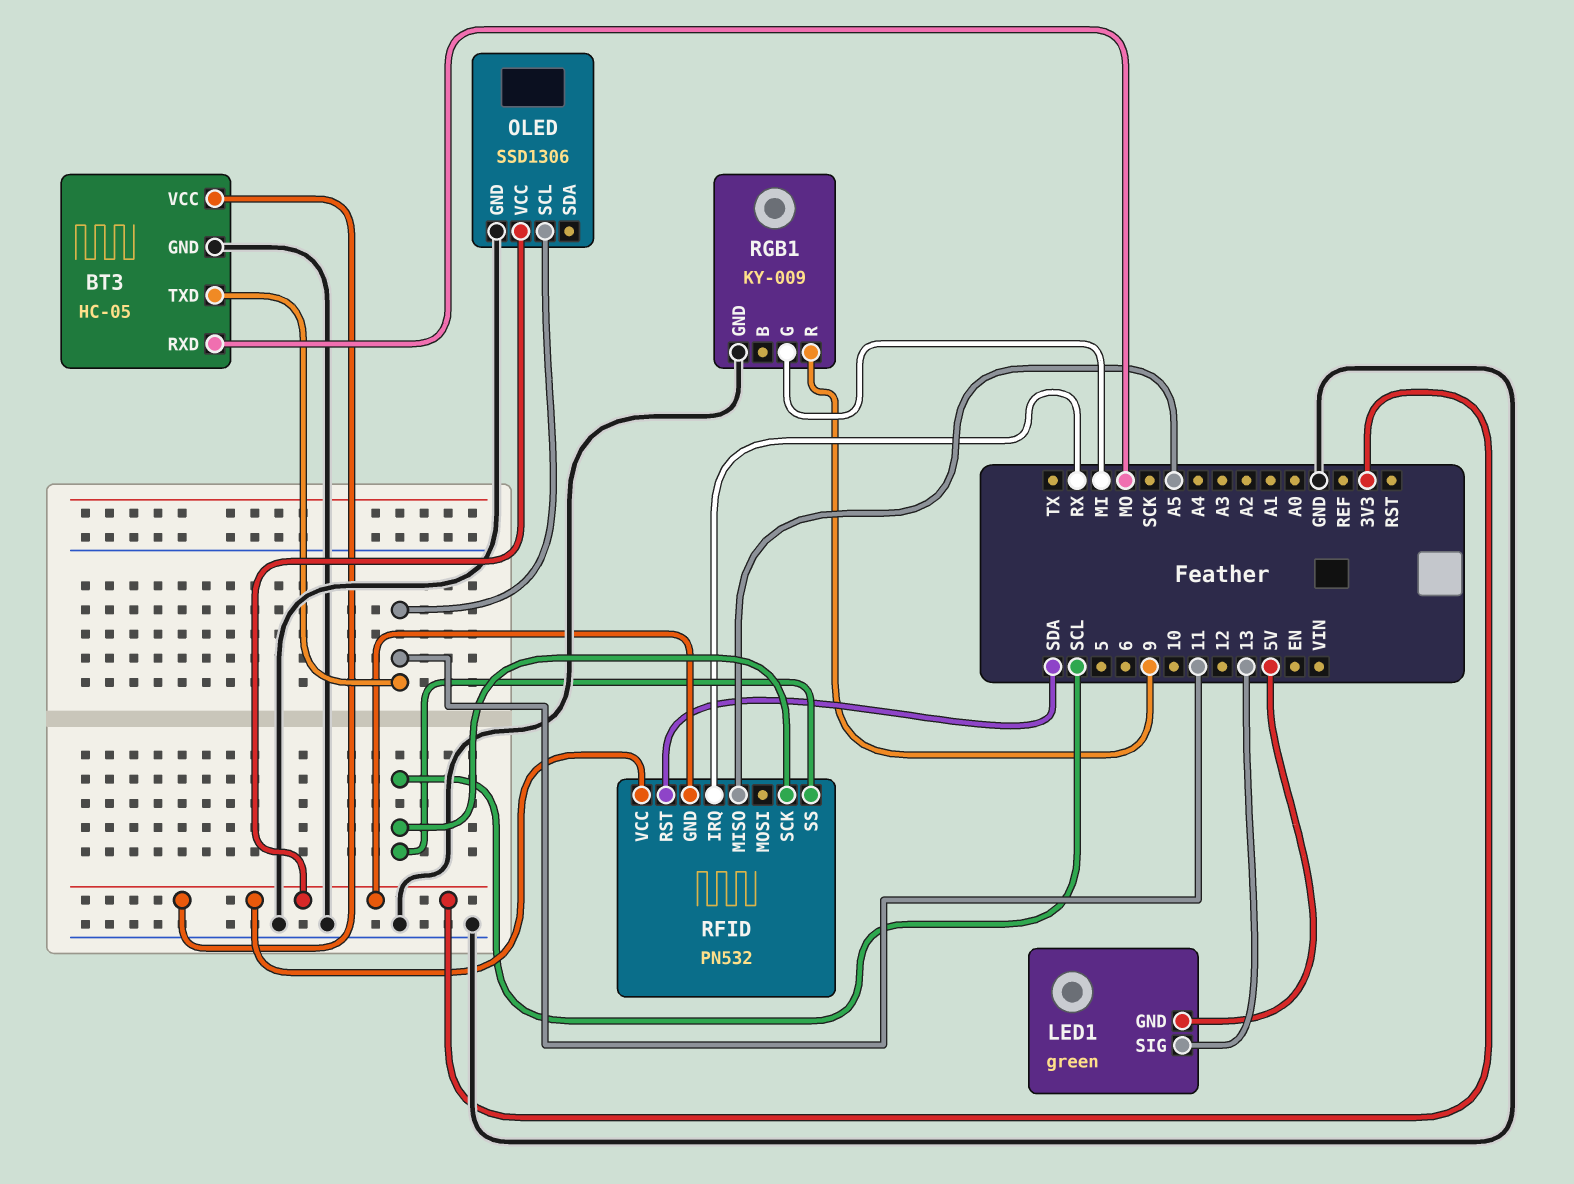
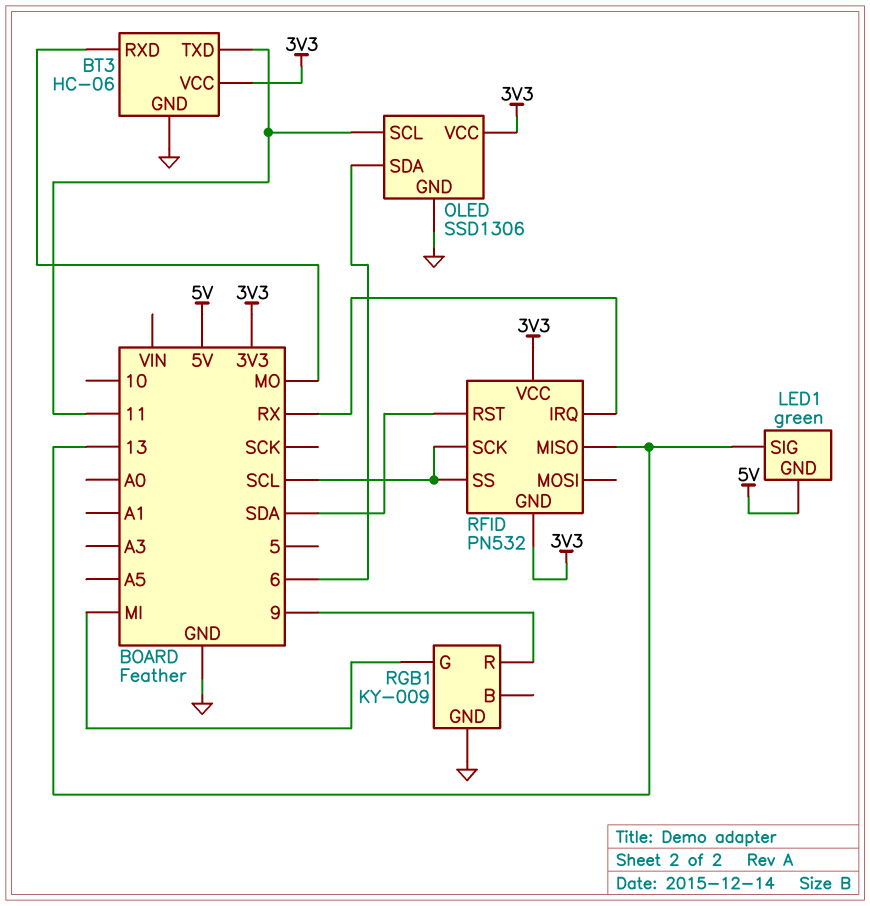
BT3: HC-05 -> HC-06
OLED pin SDA: none -> 6
RFID pin MISO: A5 -> 13

